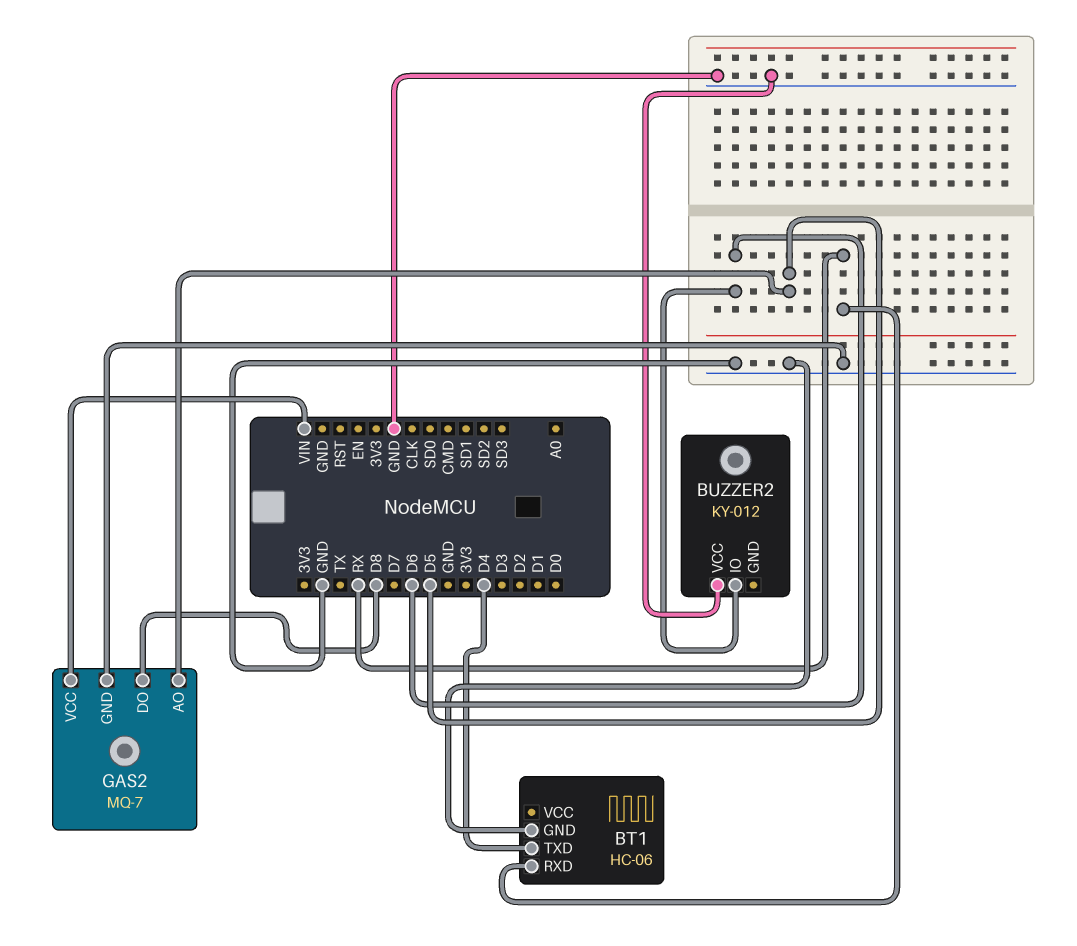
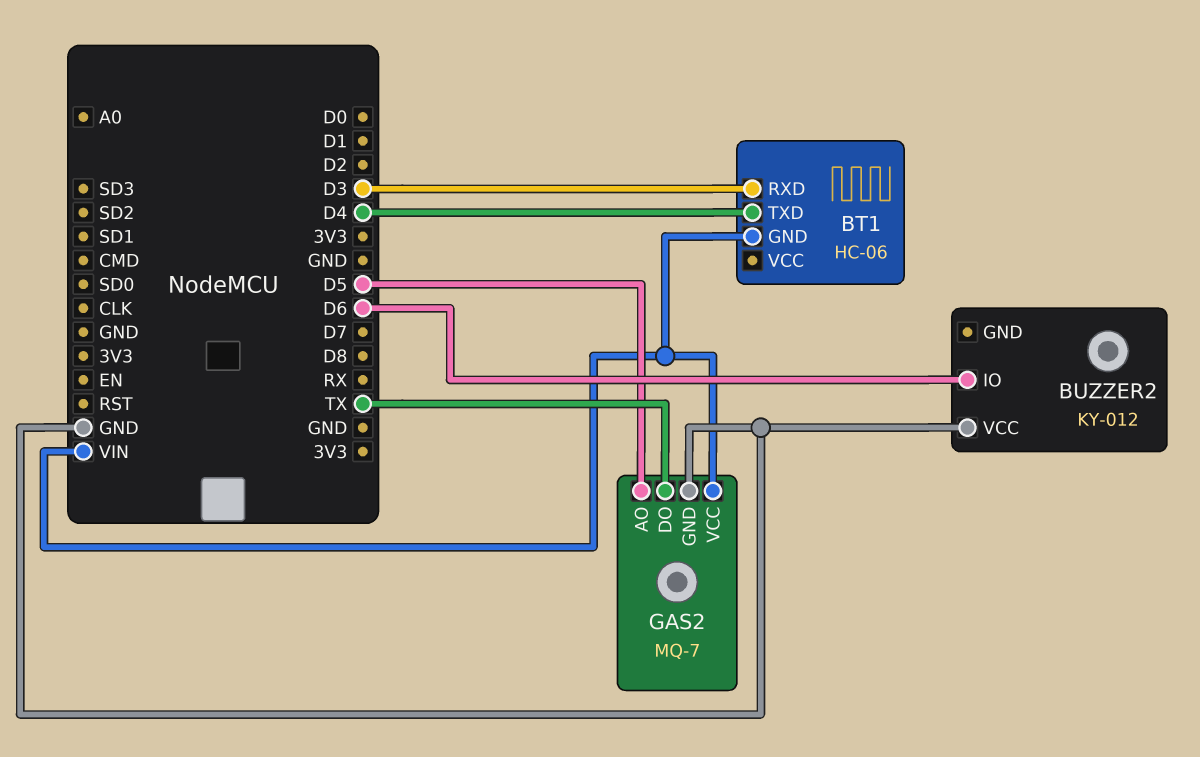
BT1 pin GND: GND -> VIN
BT1 pin RXD: RX -> D3
GAS2 pin DO: D8 -> TX

